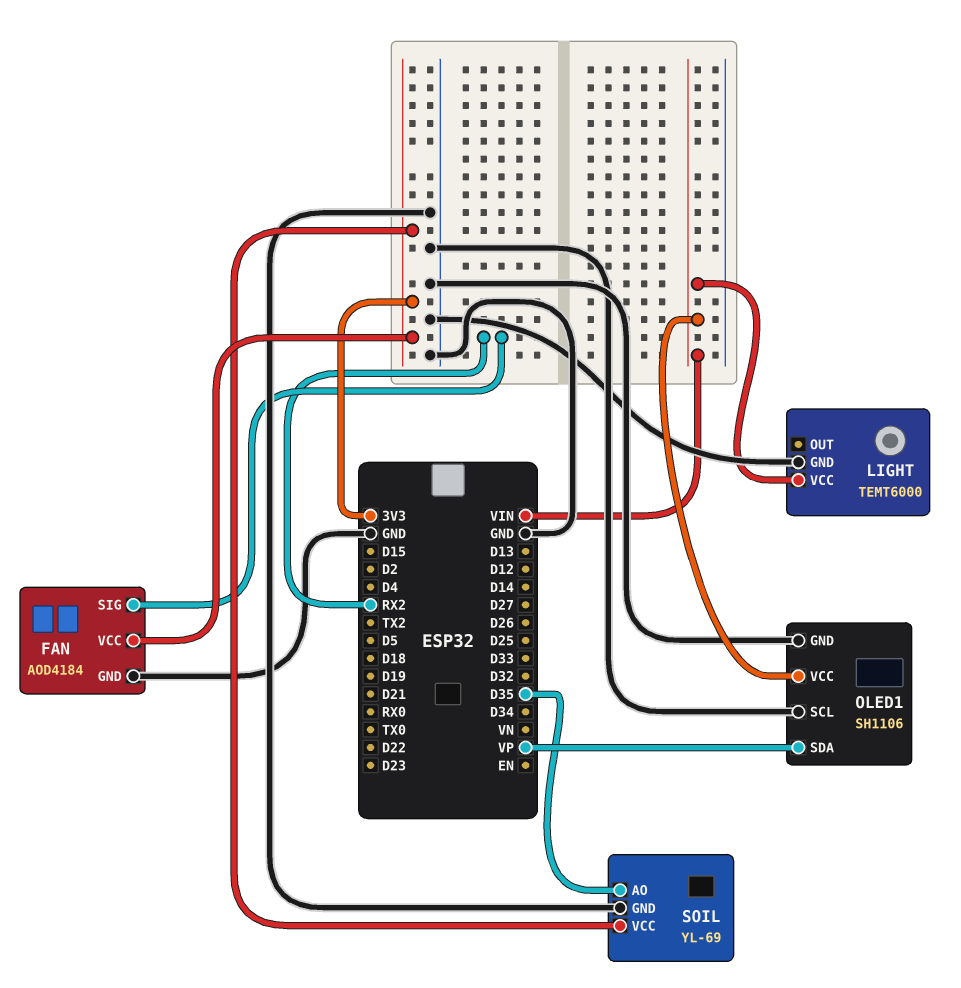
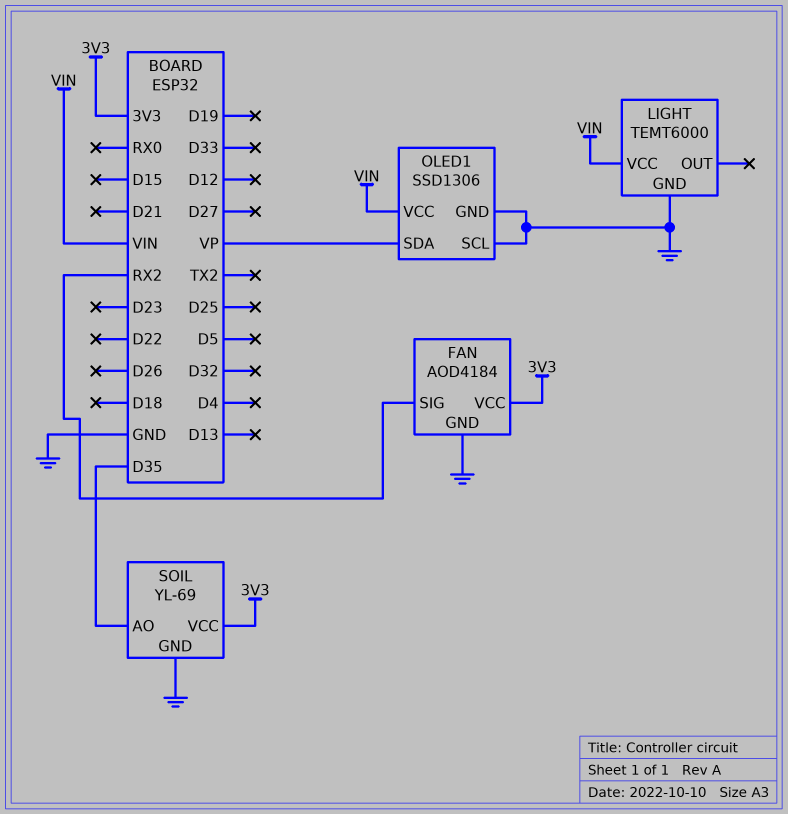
OLED1: SH1106 -> SSD1306

